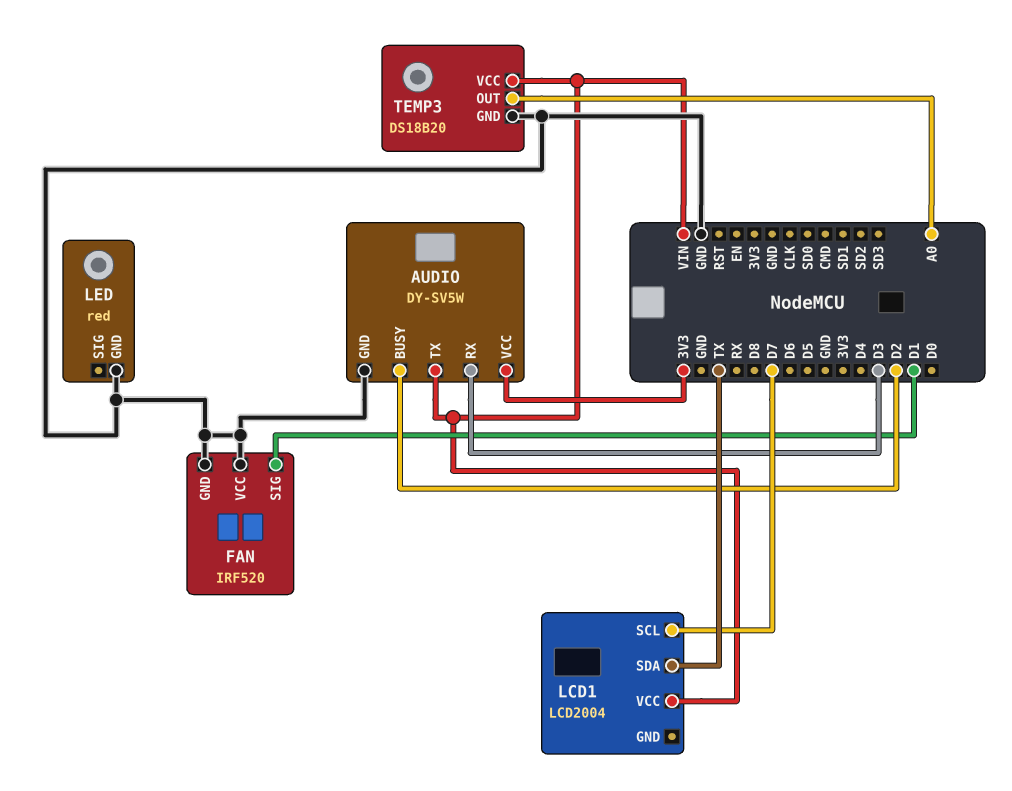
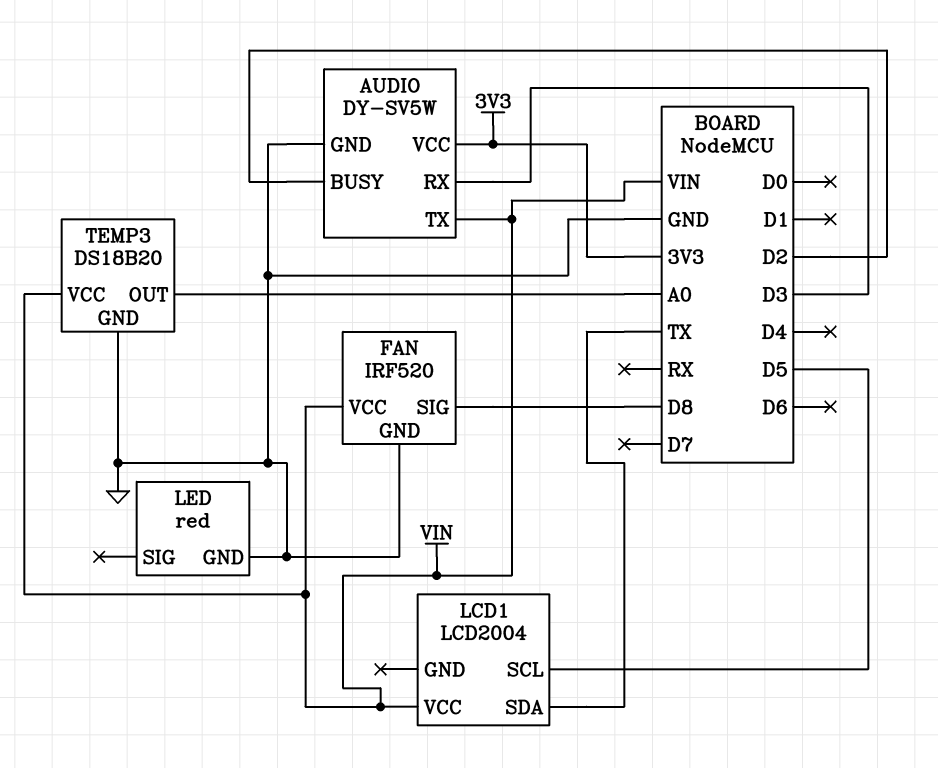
FAN pin SIG: D1 -> D8
FAN pin VCC: GND -> VIN
LCD1 pin SCL: D7 -> D5

